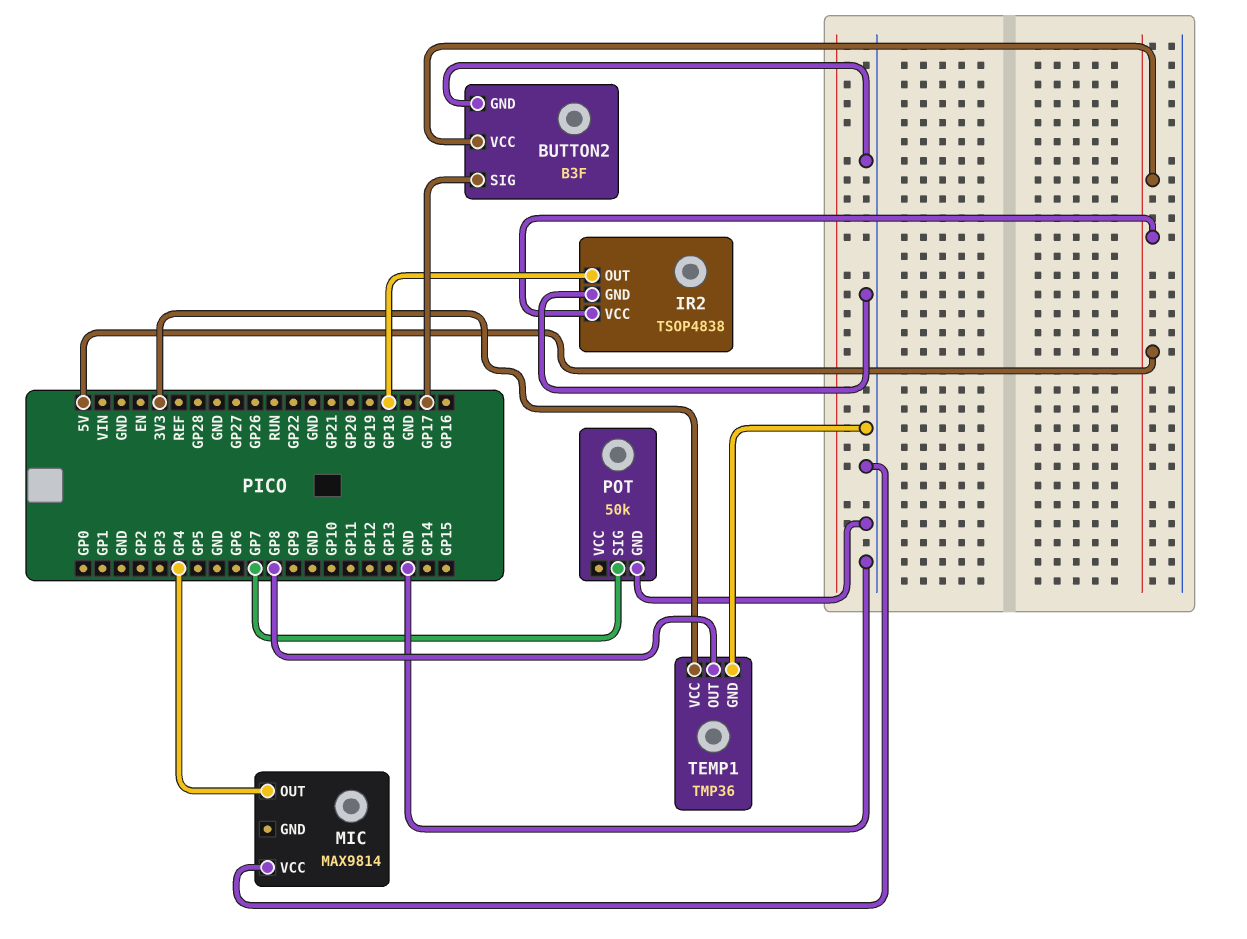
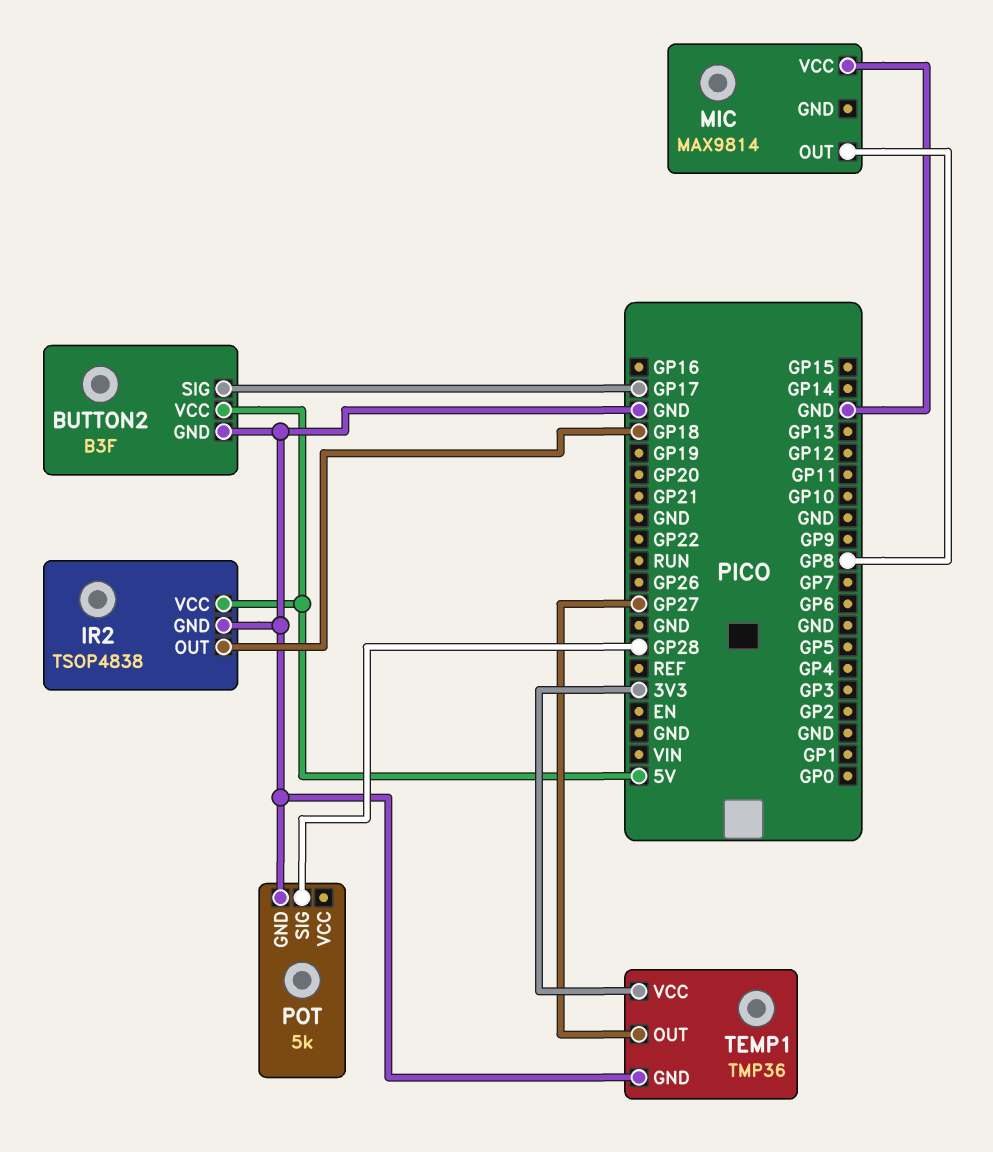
MIC pin OUT: GP4 -> GP8
POT: 50k -> 5k
POT pin SIG: GP7 -> GP28
TEMP1 pin OUT: GP8 -> GP27

